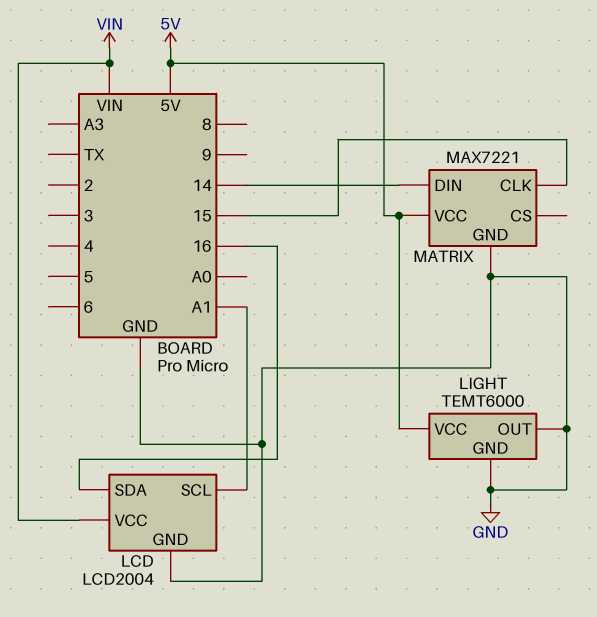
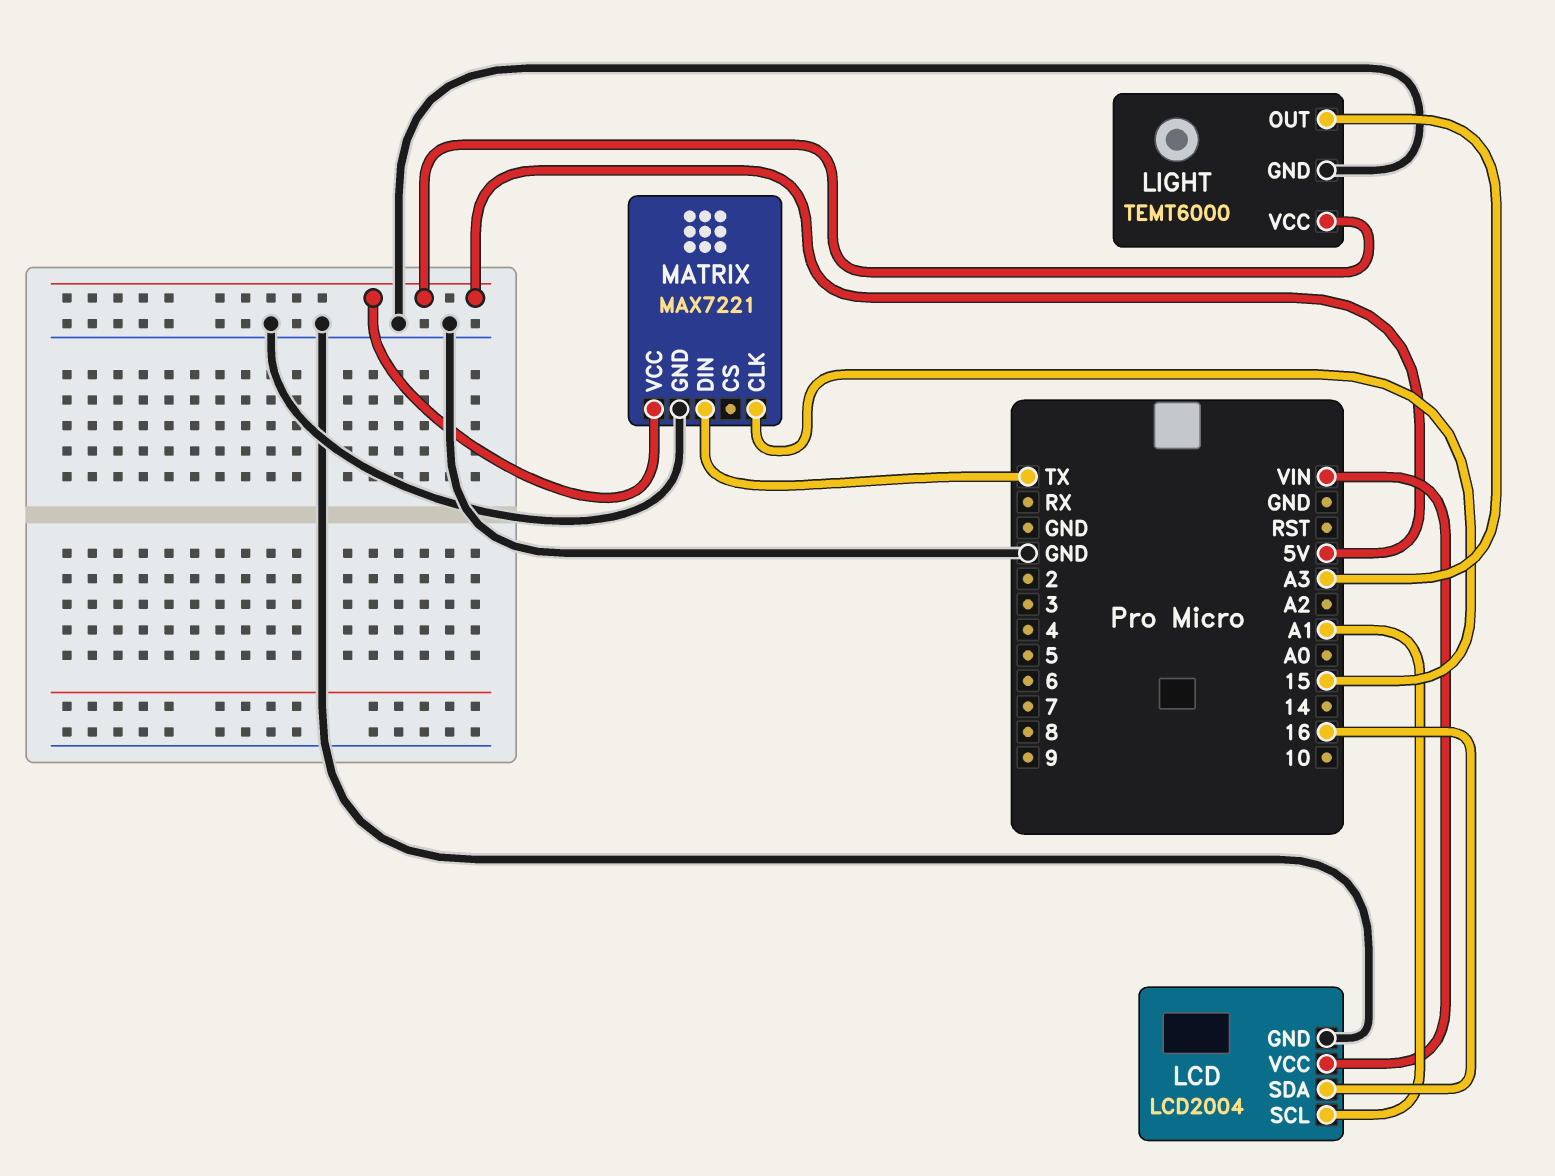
LIGHT pin OUT: GND -> A3
MATRIX pin DIN: 14 -> TX

